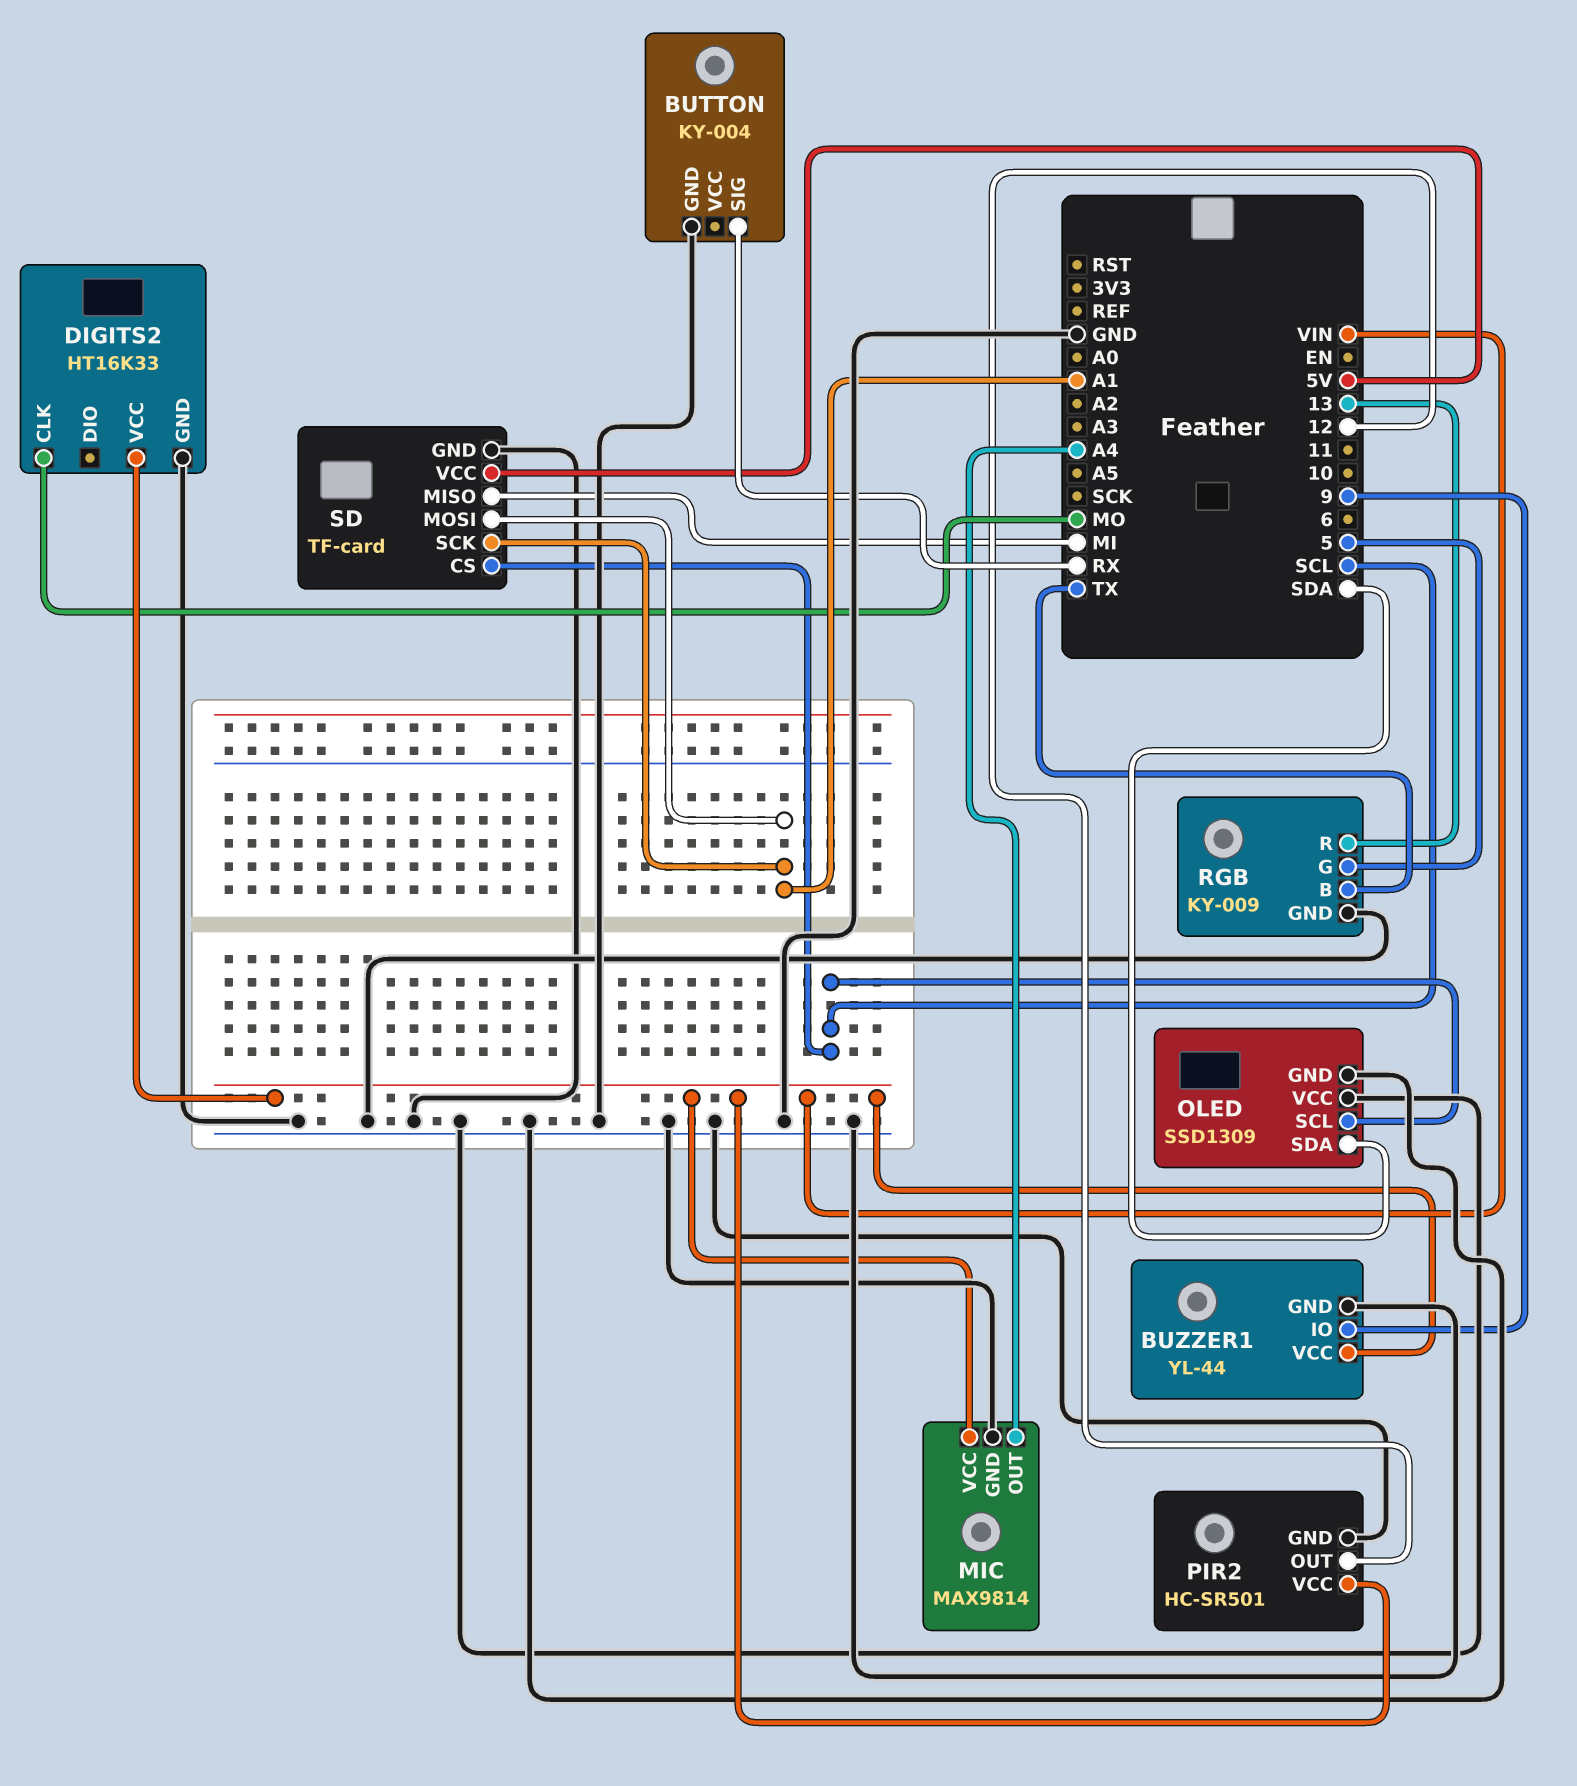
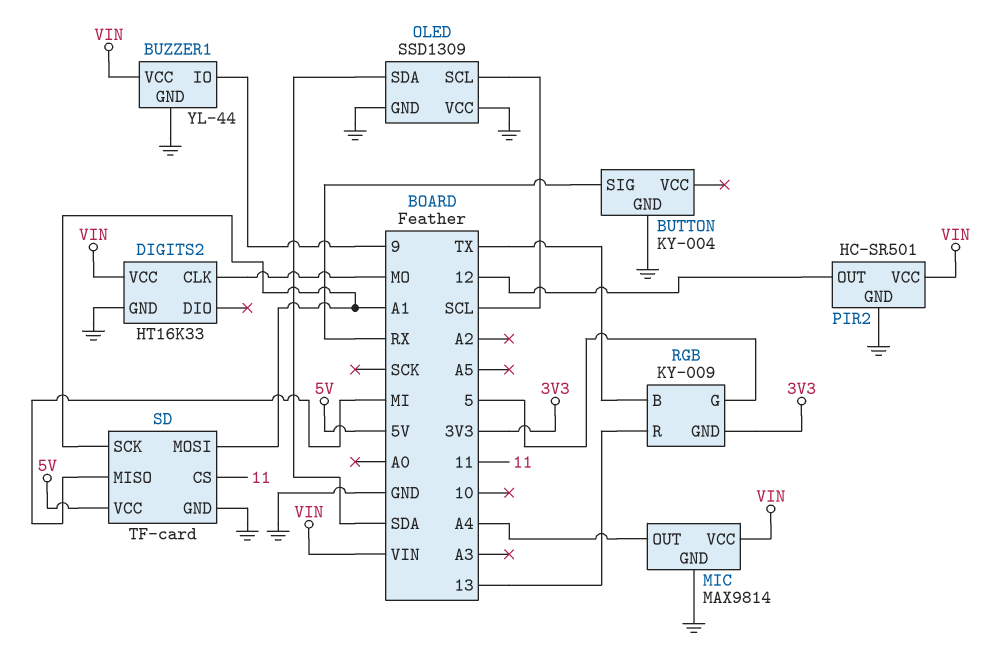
RGB pin GND: GND -> 3V3
SD pin CS: SCL -> 11

